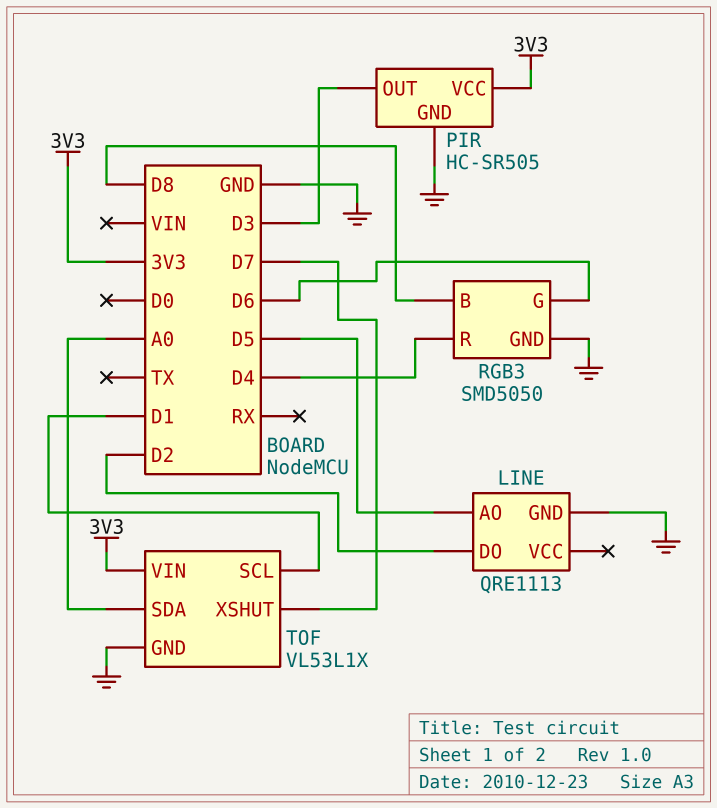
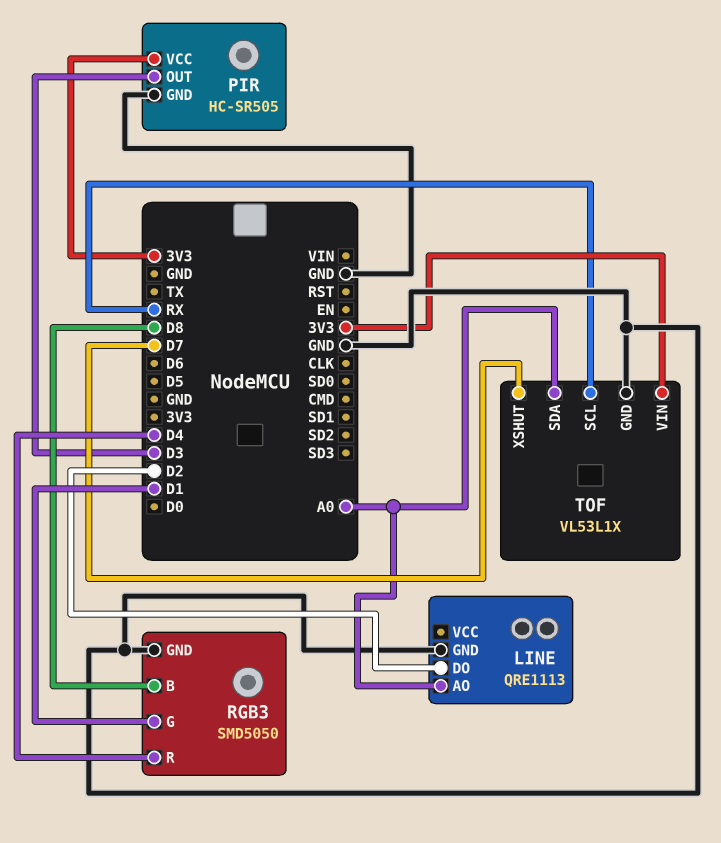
LINE pin AO: D5 -> A0
RGB3 pin G: D6 -> D1
TOF pin SCL: D1 -> RX

